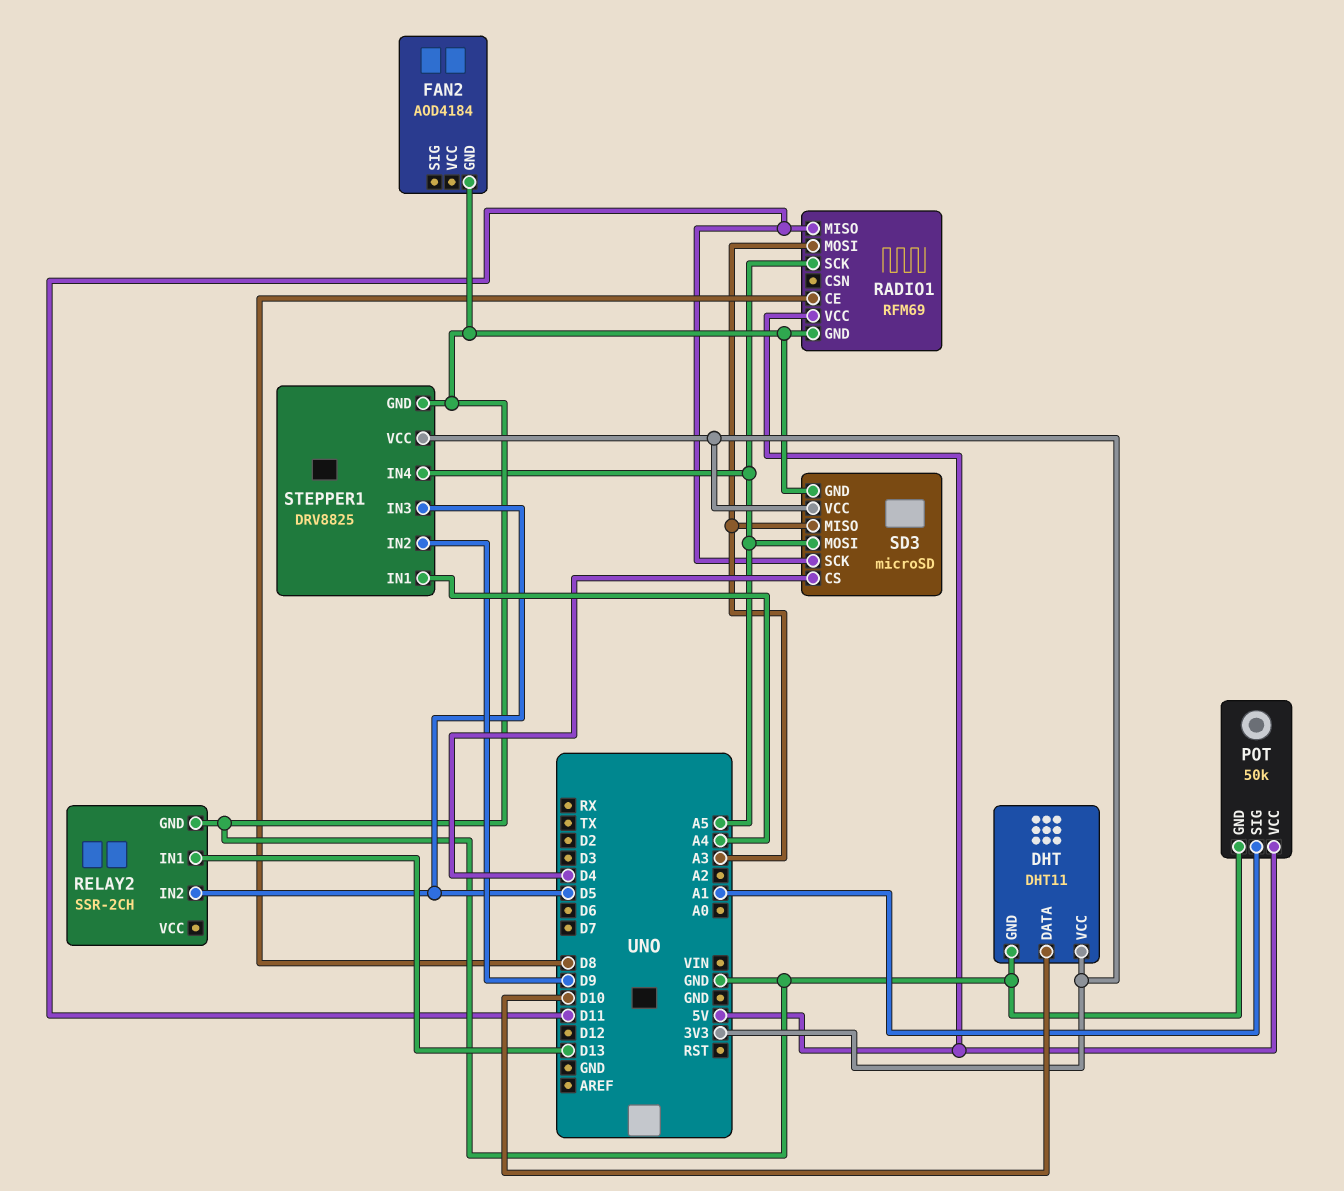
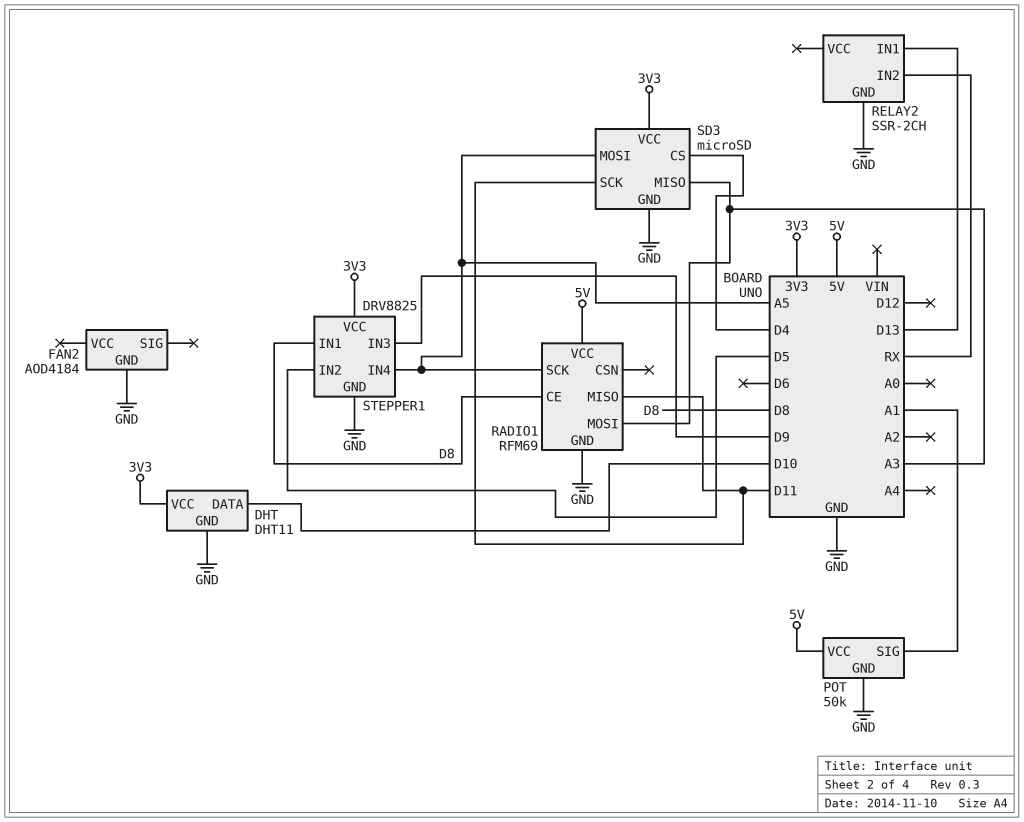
RELAY2 pin IN2: D5 -> RX
STEPPER1 pin IN1: A4 -> D8
STEPPER1 pin IN2: D9 -> D5
STEPPER1 pin IN3: D5 -> D9

